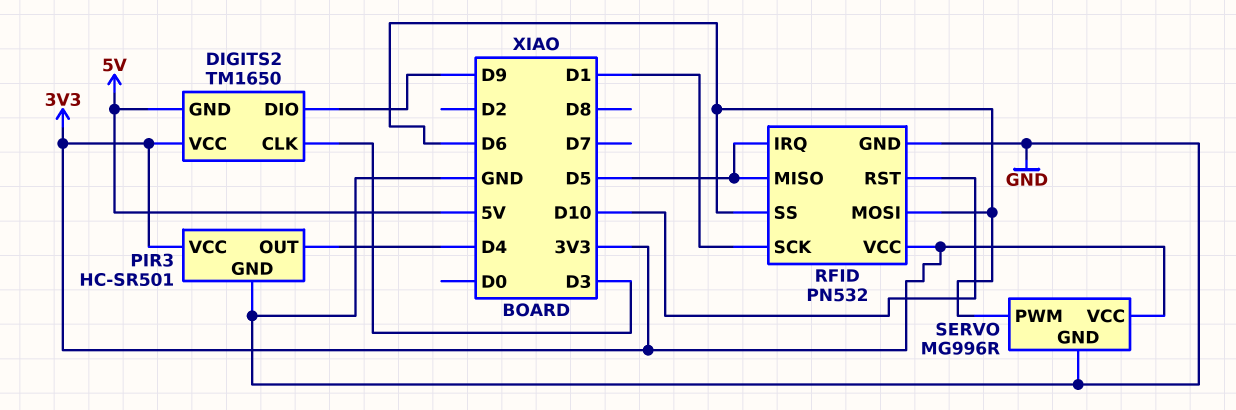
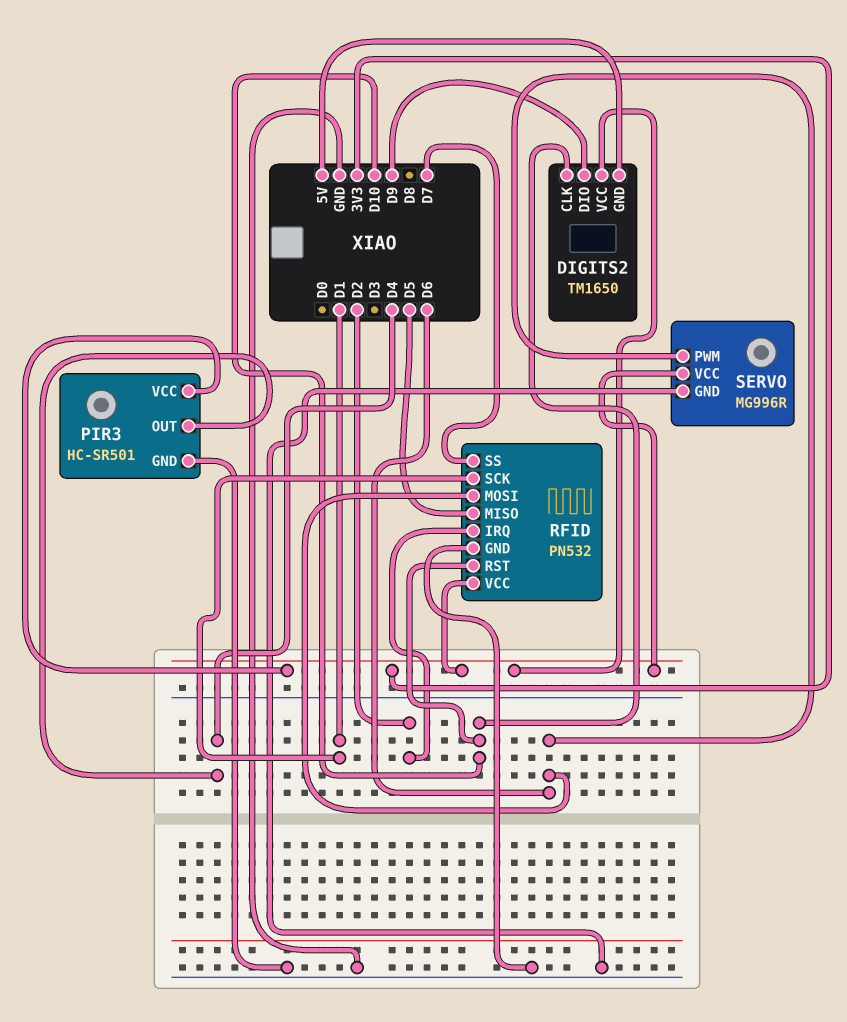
DIGITS2 pin CLK: D3 -> D10
RFID pin IRQ: D5 -> D2
RFID pin SS: D6 -> D7

